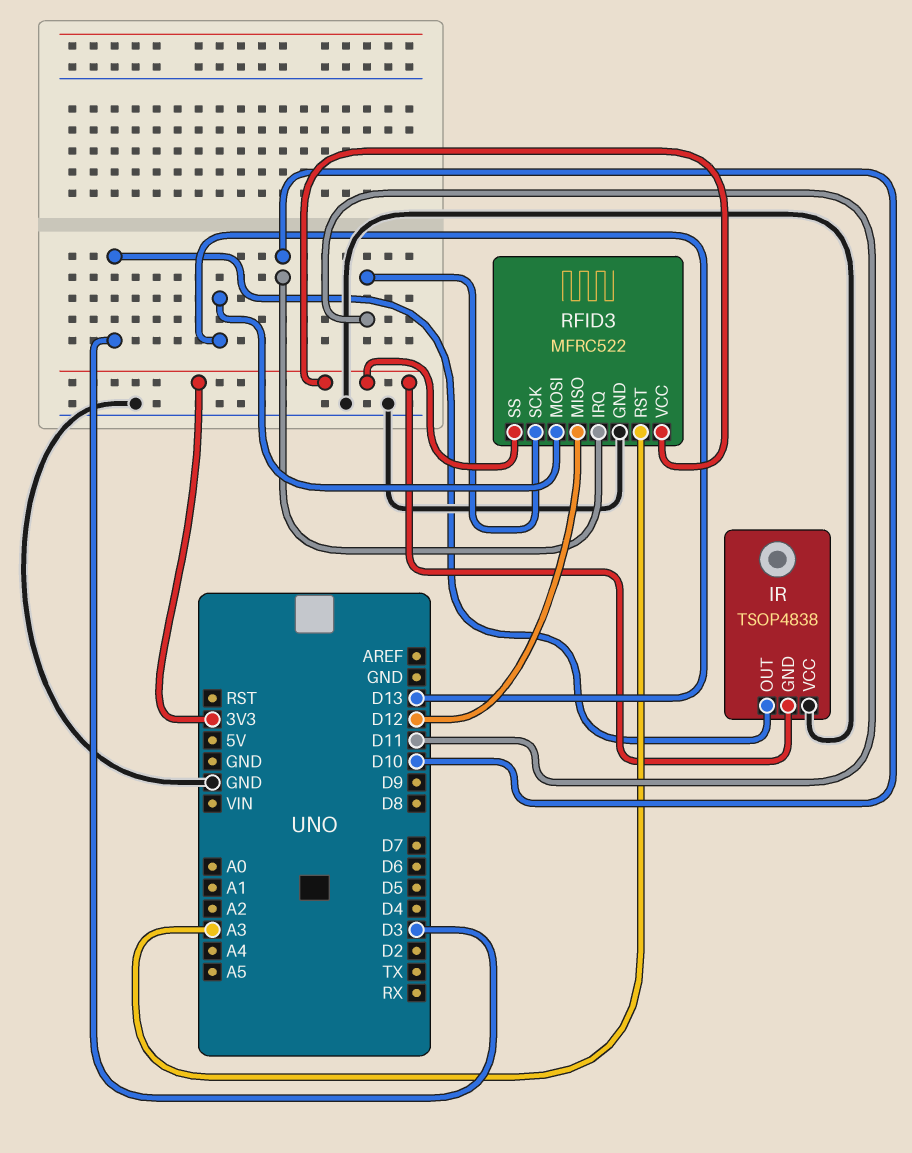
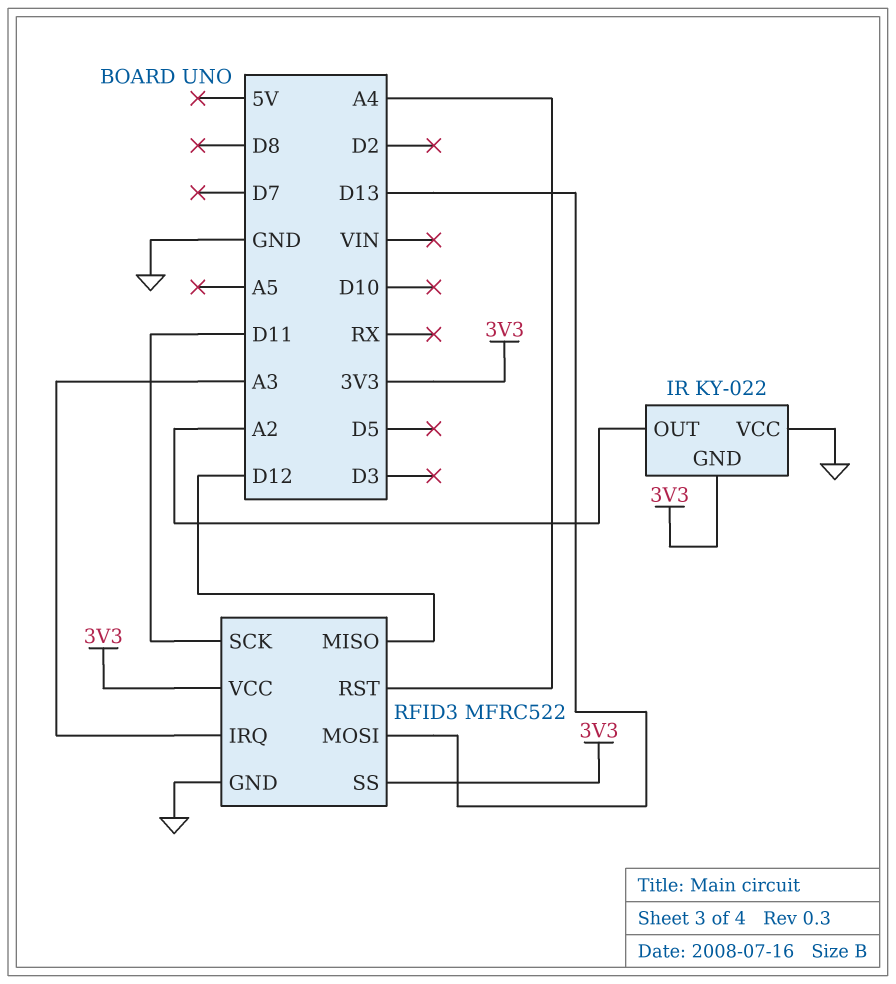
IR: TSOP4838 -> KY-022
IR pin OUT: D3 -> A2
RFID3 pin IRQ: D10 -> A3
RFID3 pin RST: A3 -> A4

